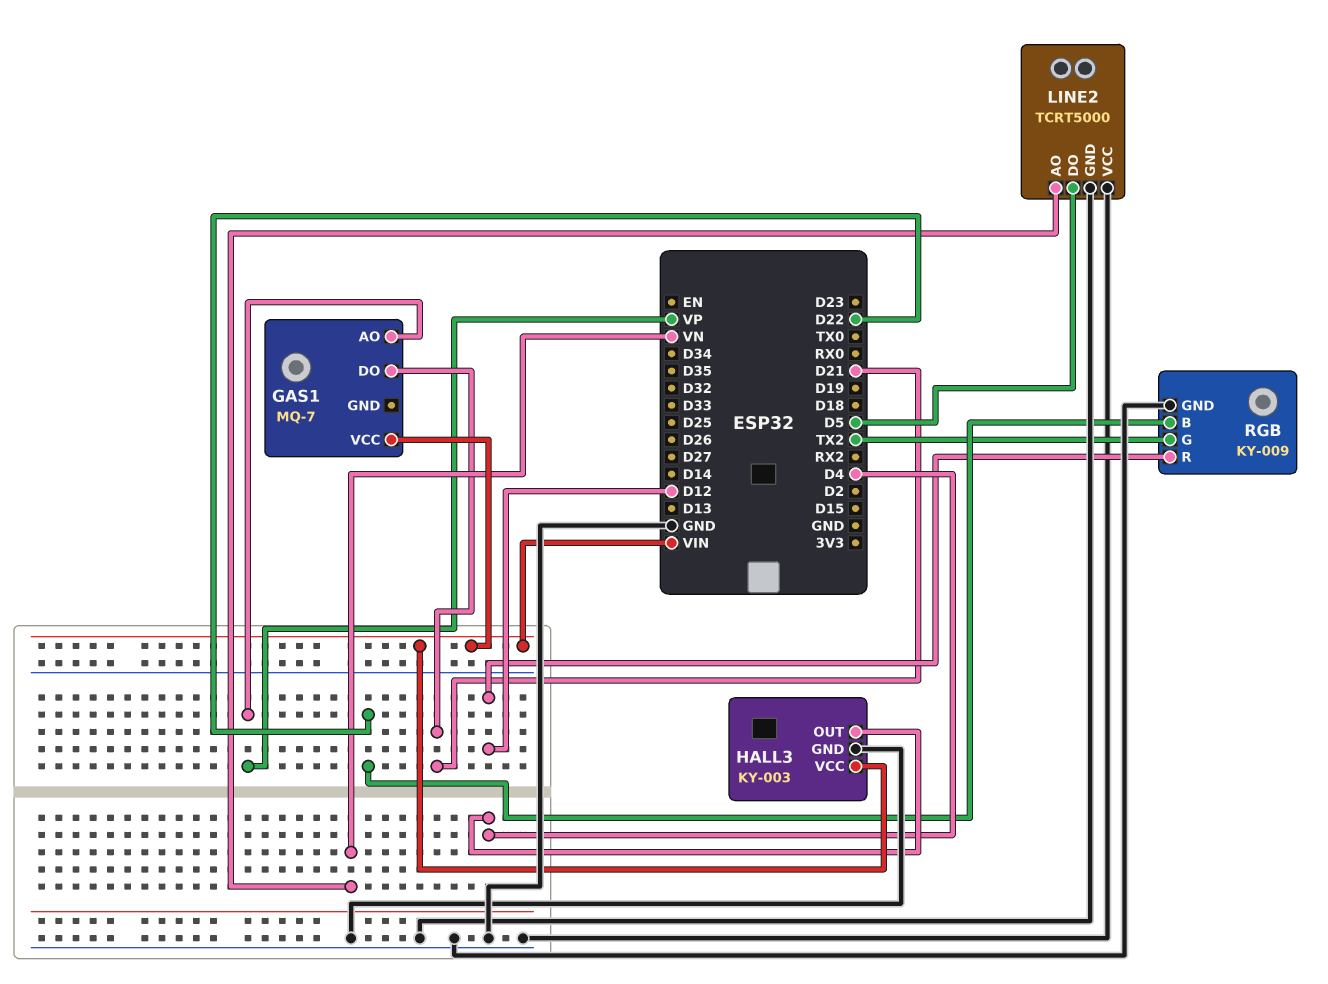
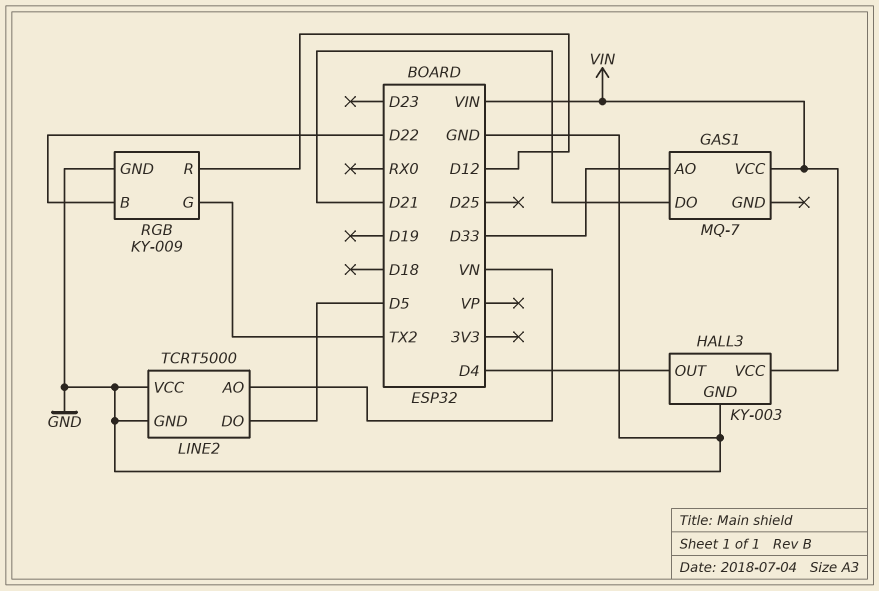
GAS1 pin AO: VP -> D33

